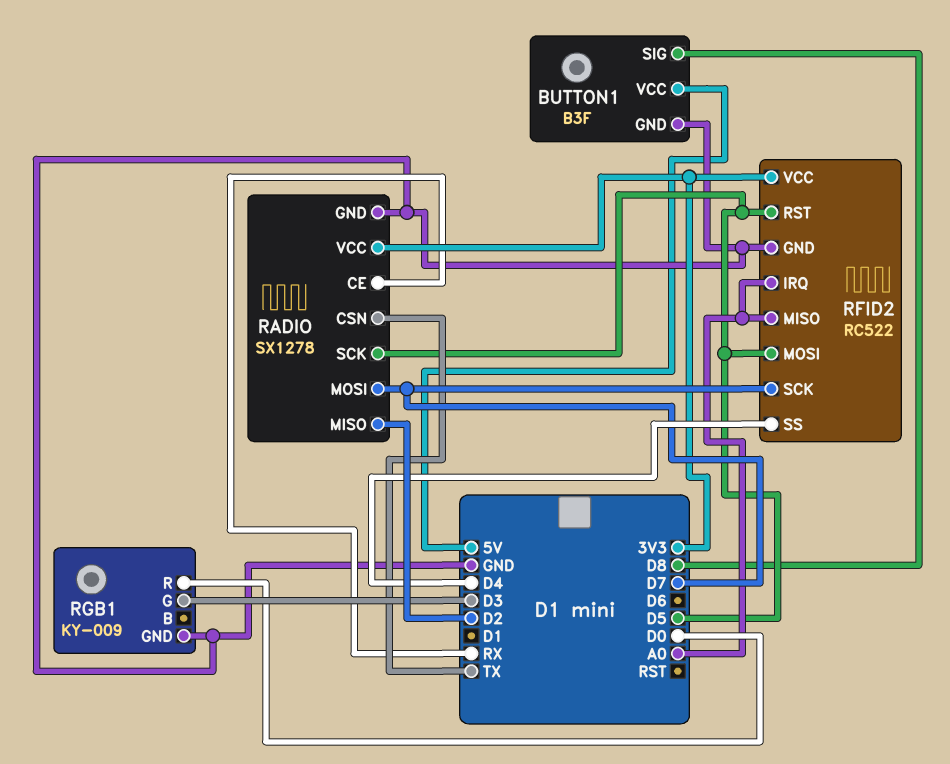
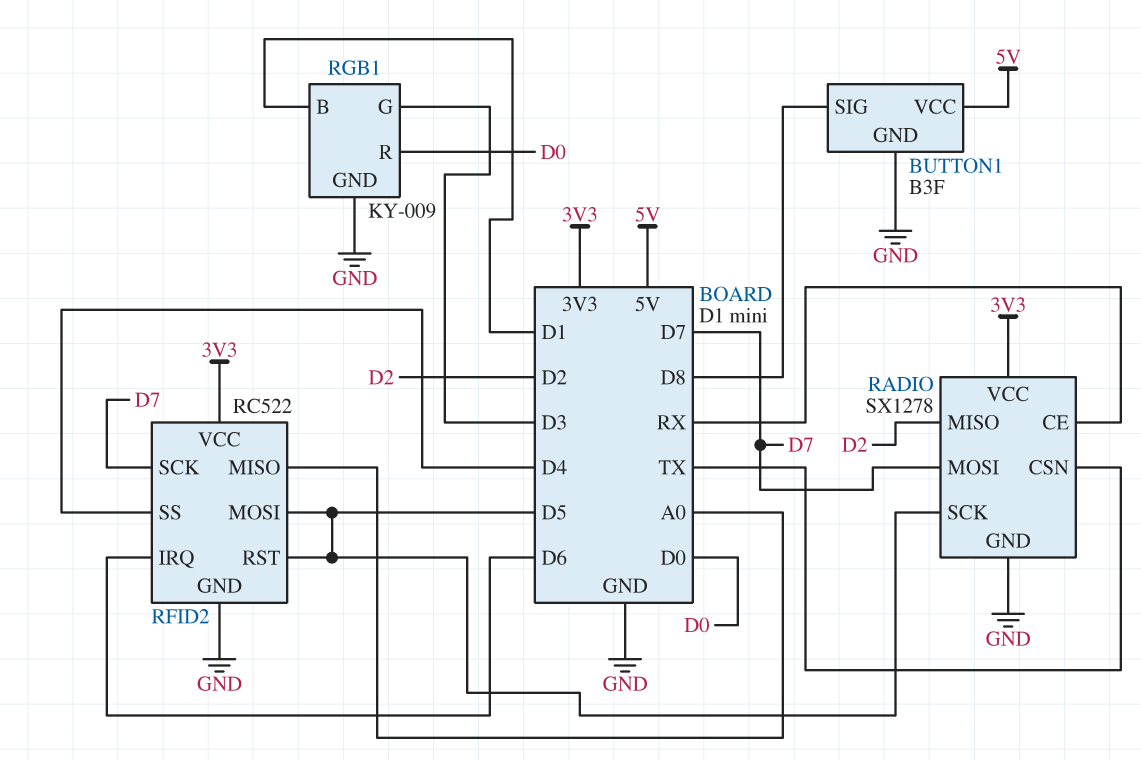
RFID2 pin IRQ: A0 -> D6
RGB1 pin B: none -> D1

